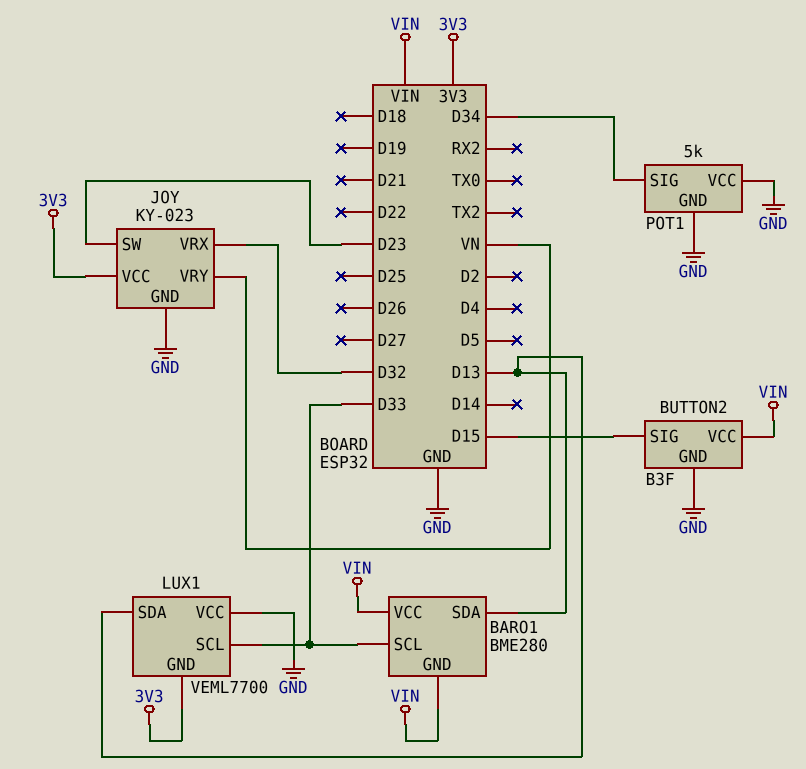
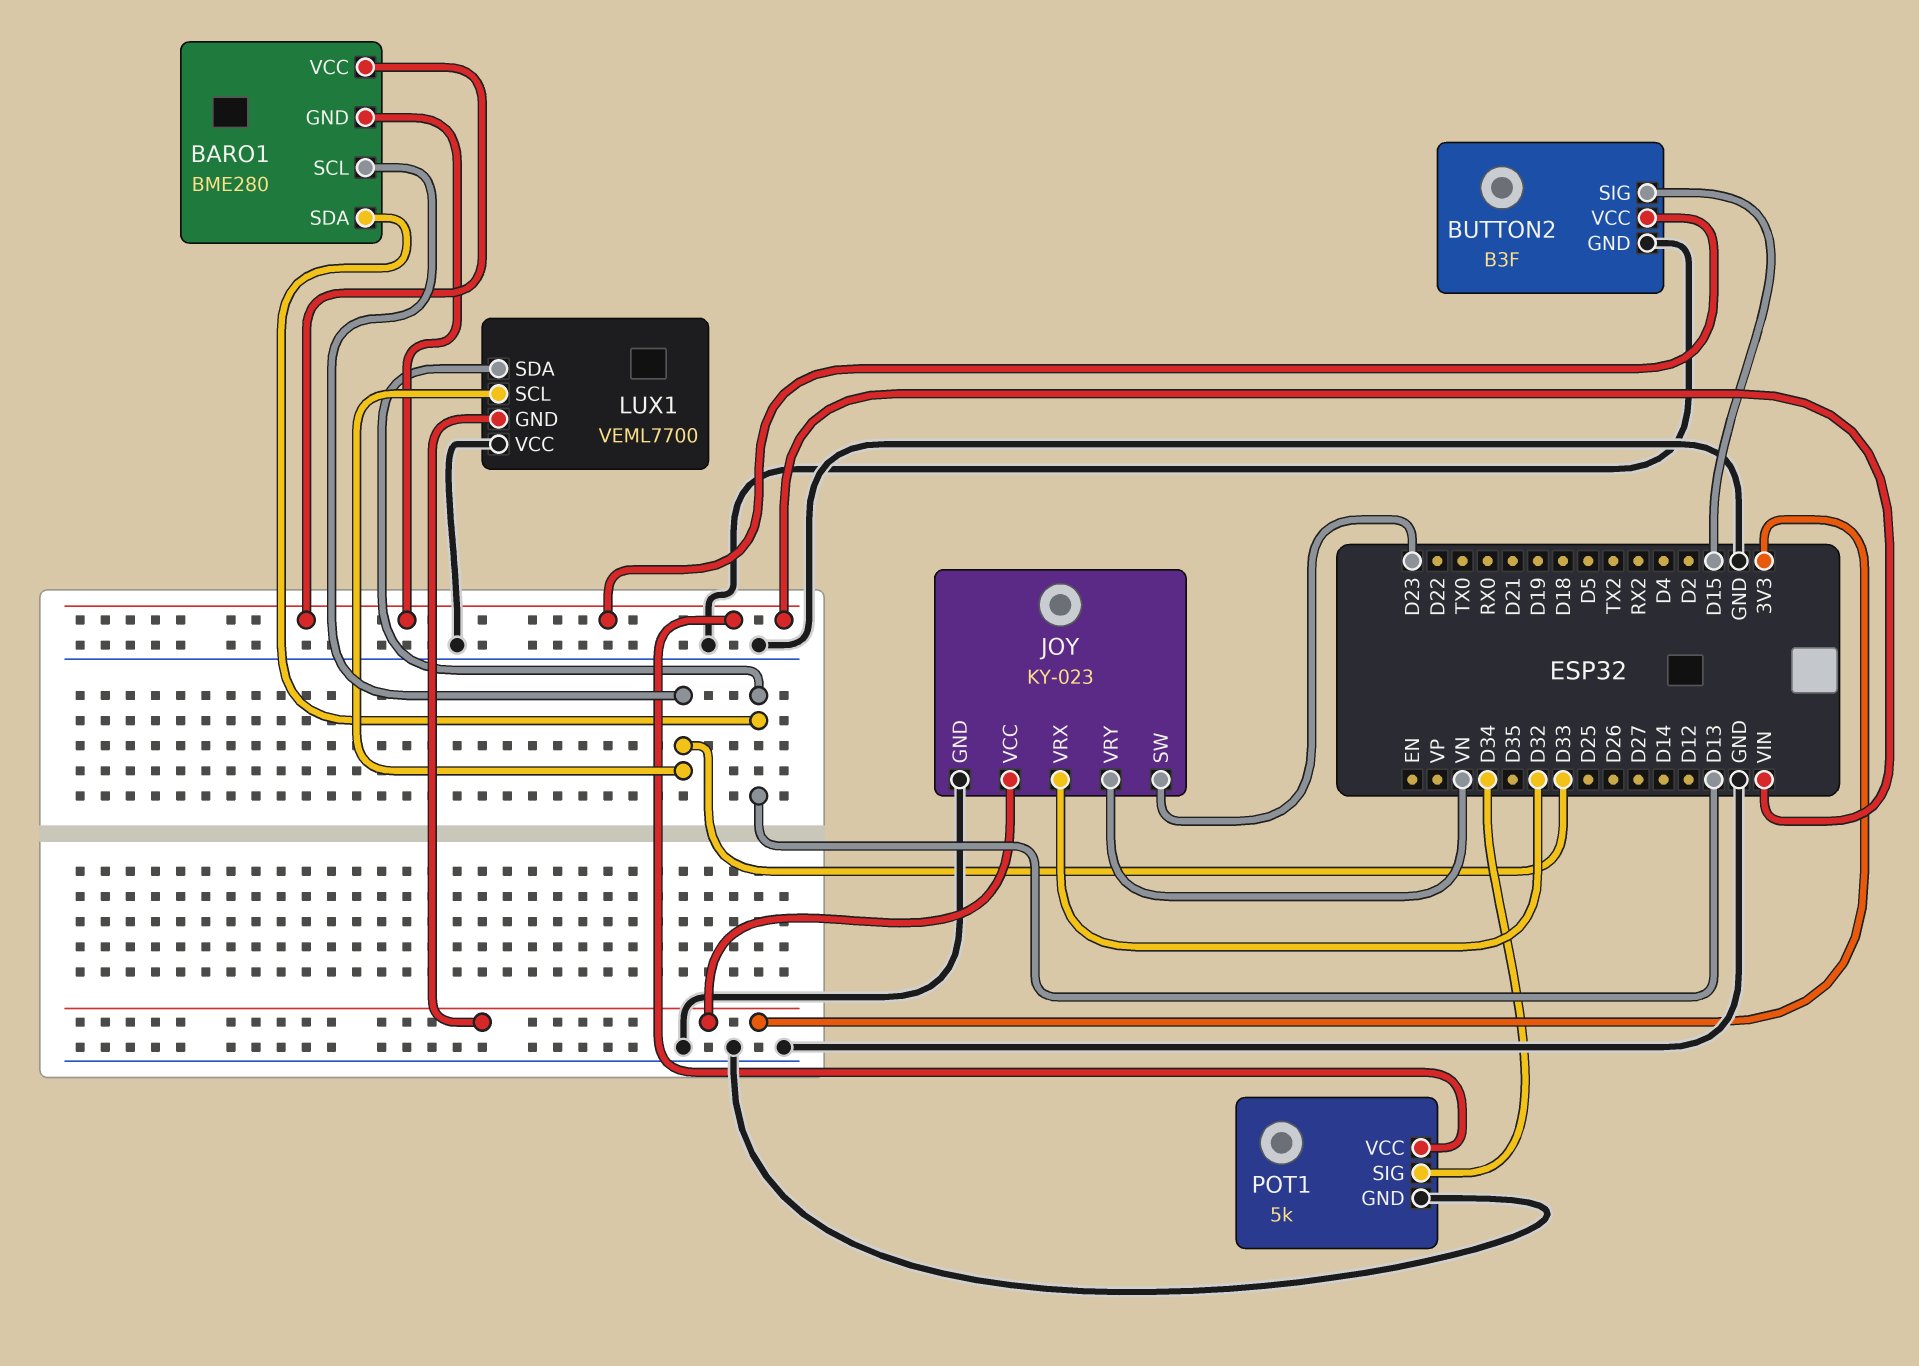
POT1 pin VCC: GND -> VIN

